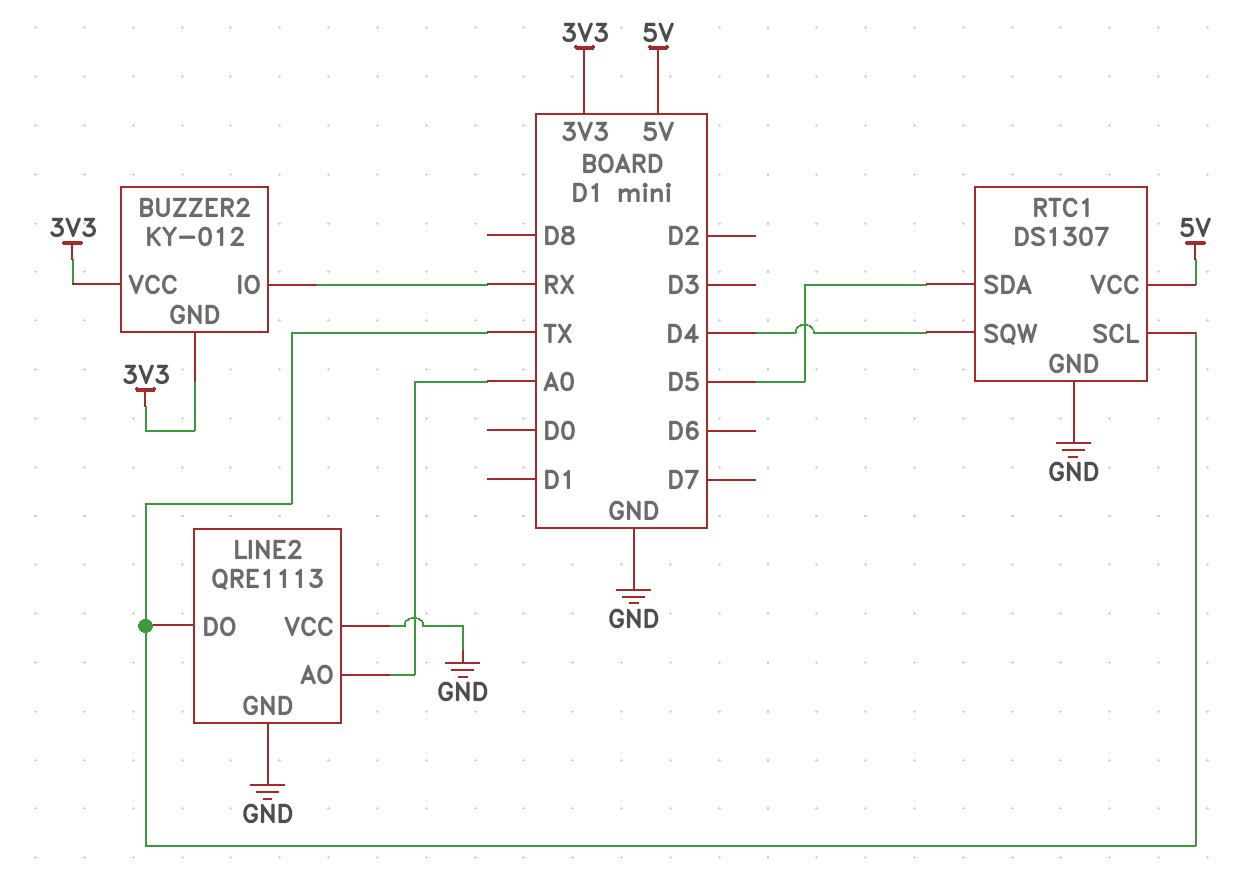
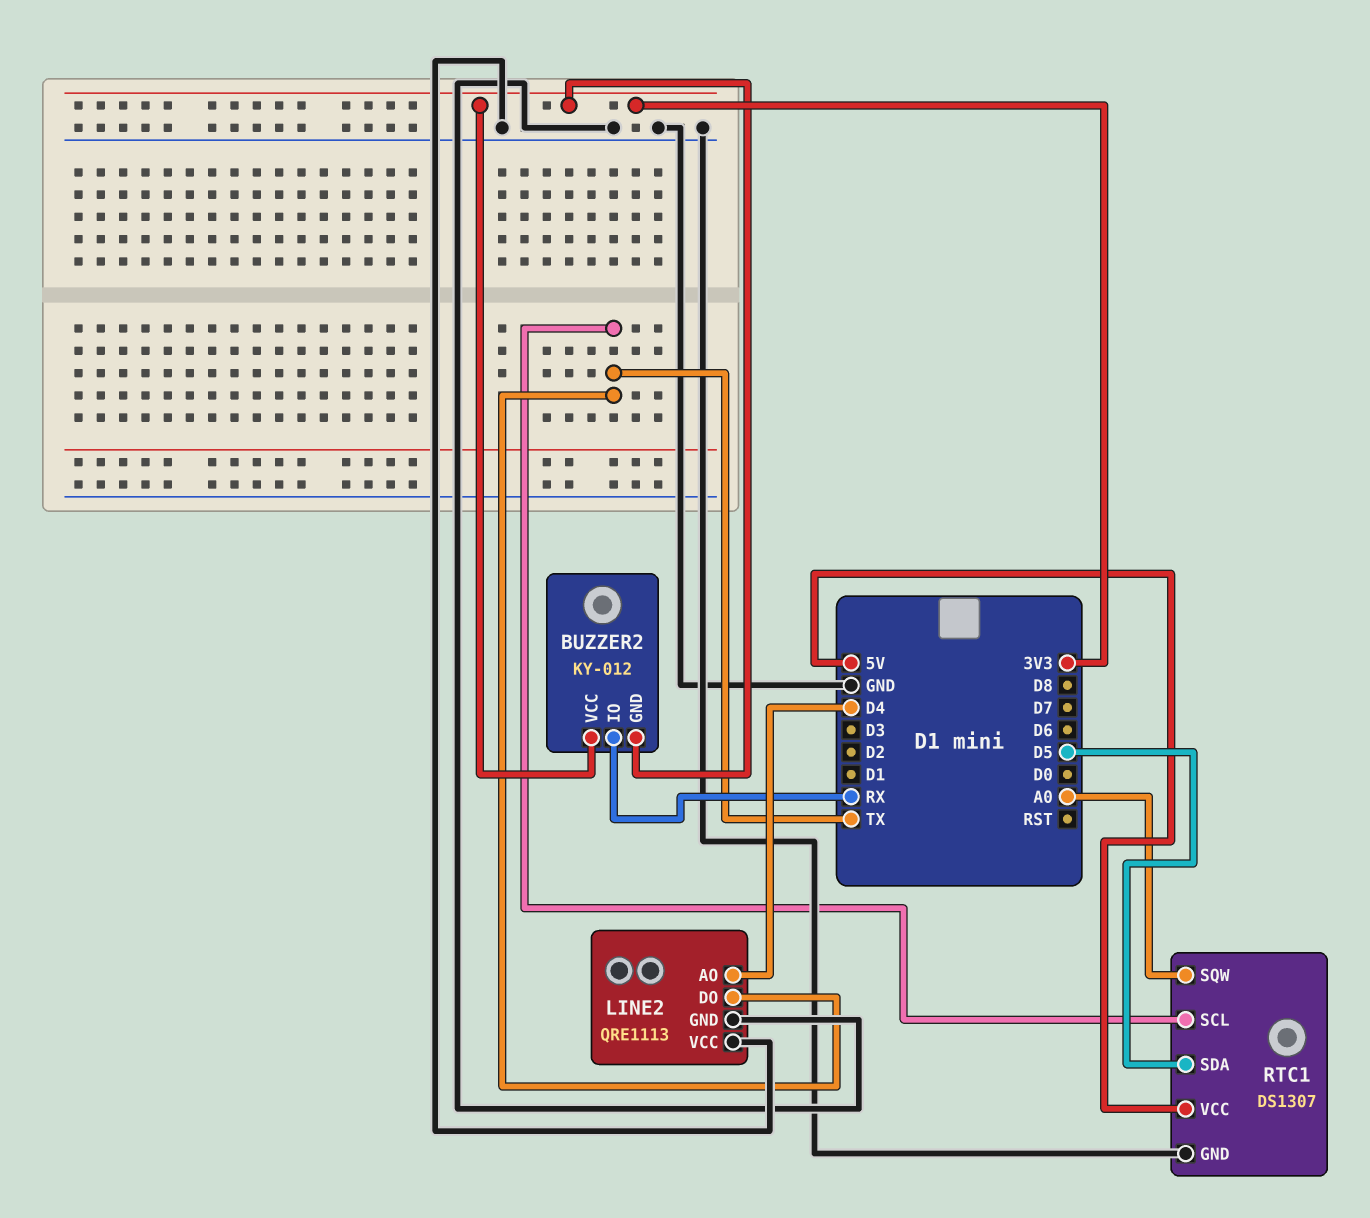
LINE2 pin AO: A0 -> D4
RTC1 pin SQW: D4 -> A0

